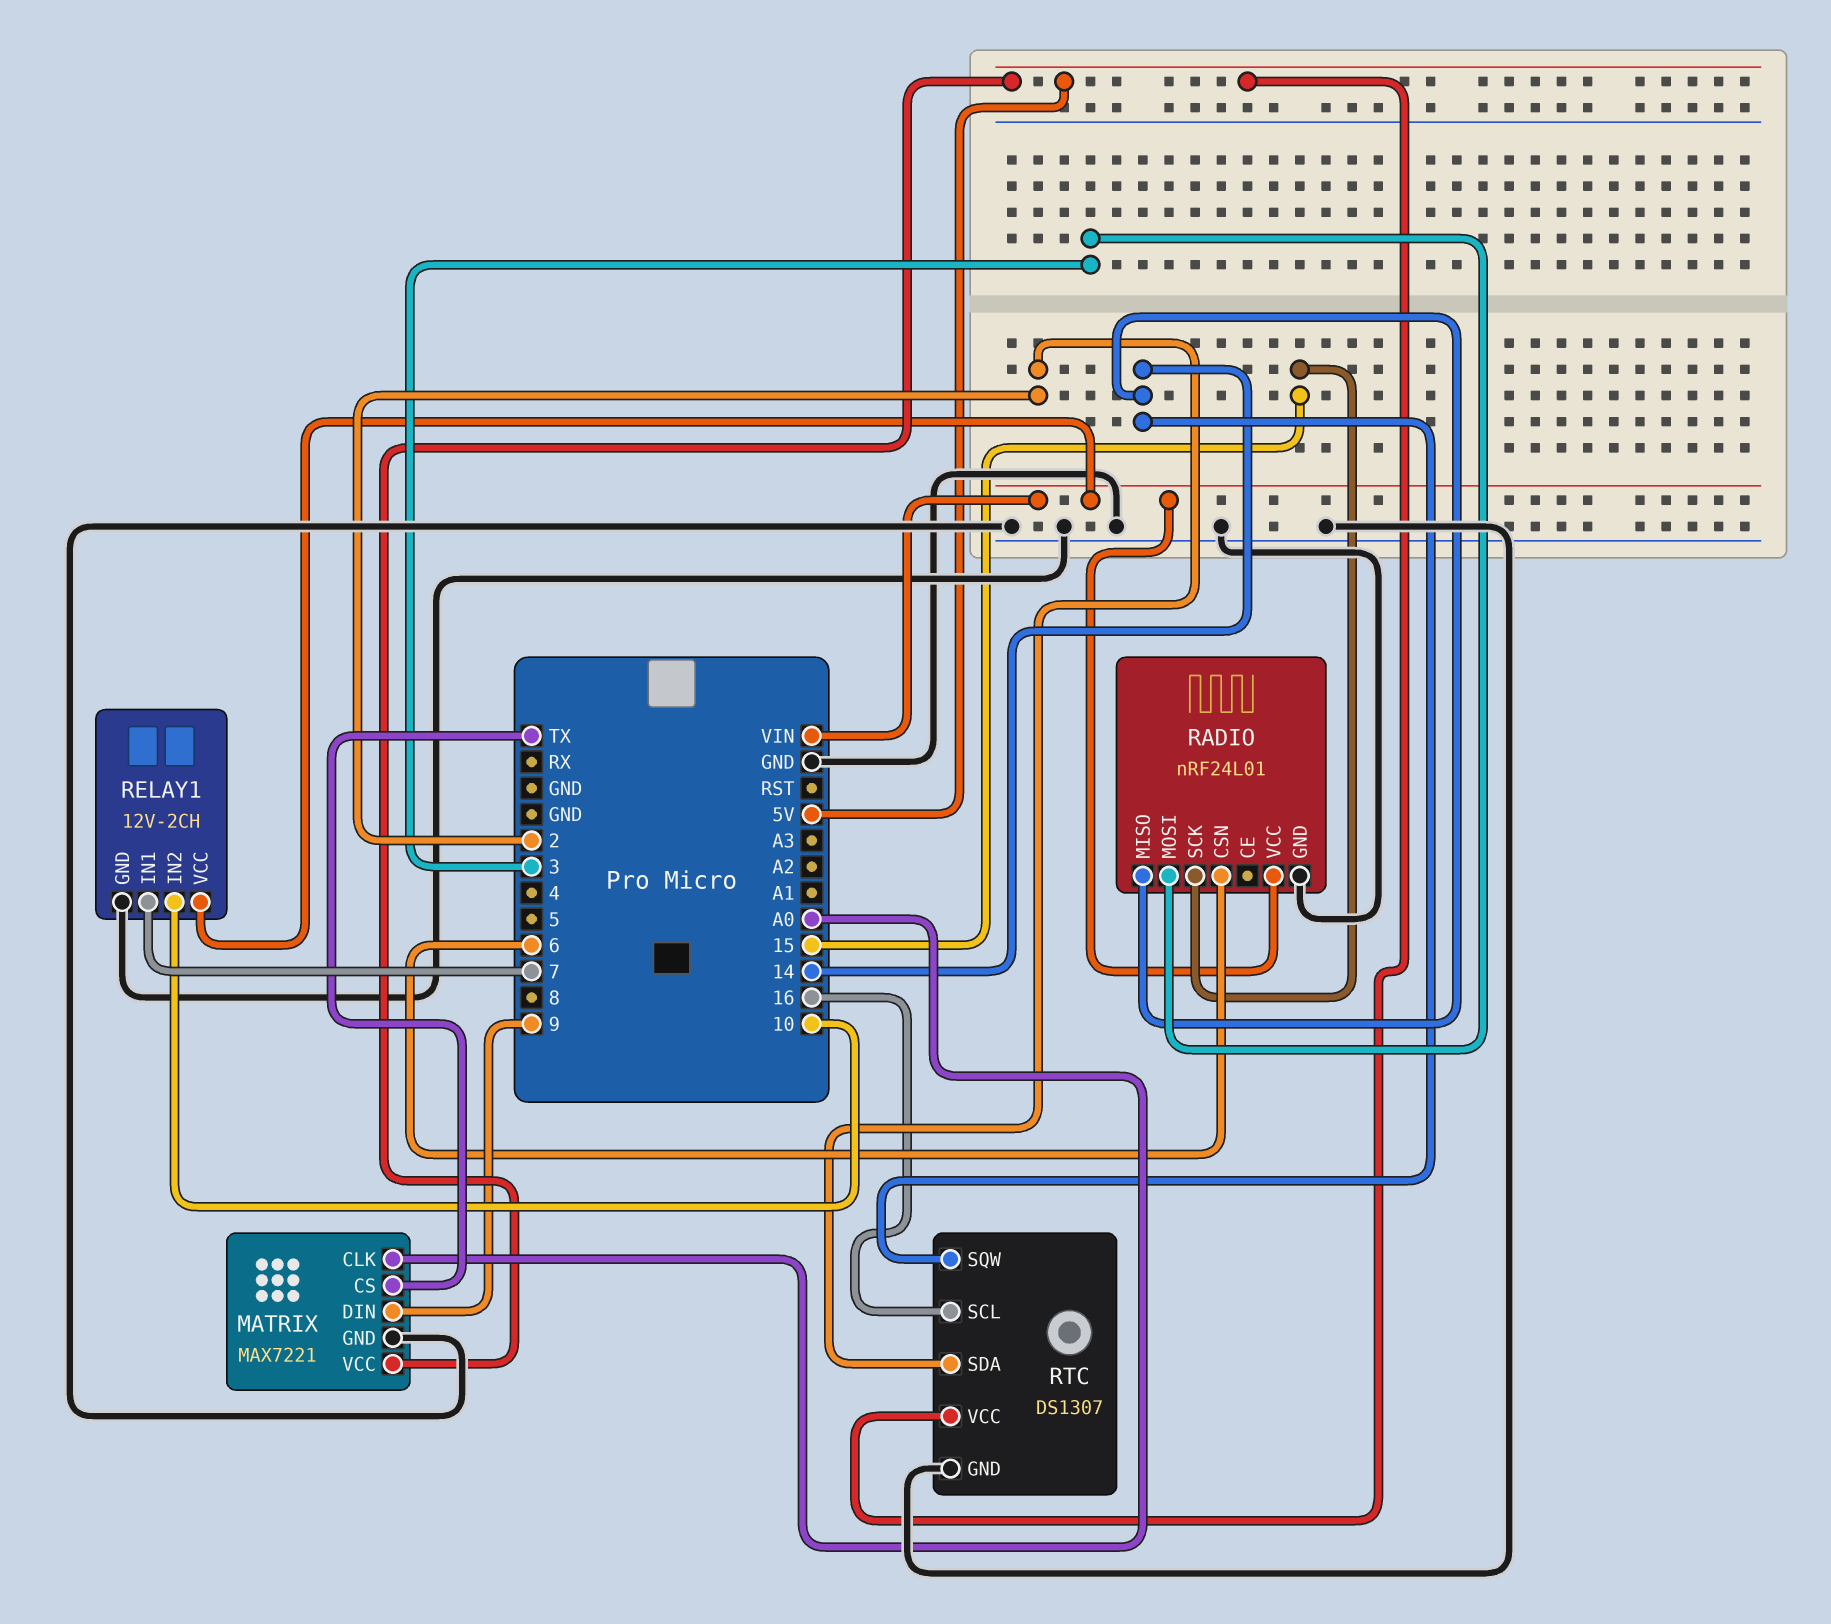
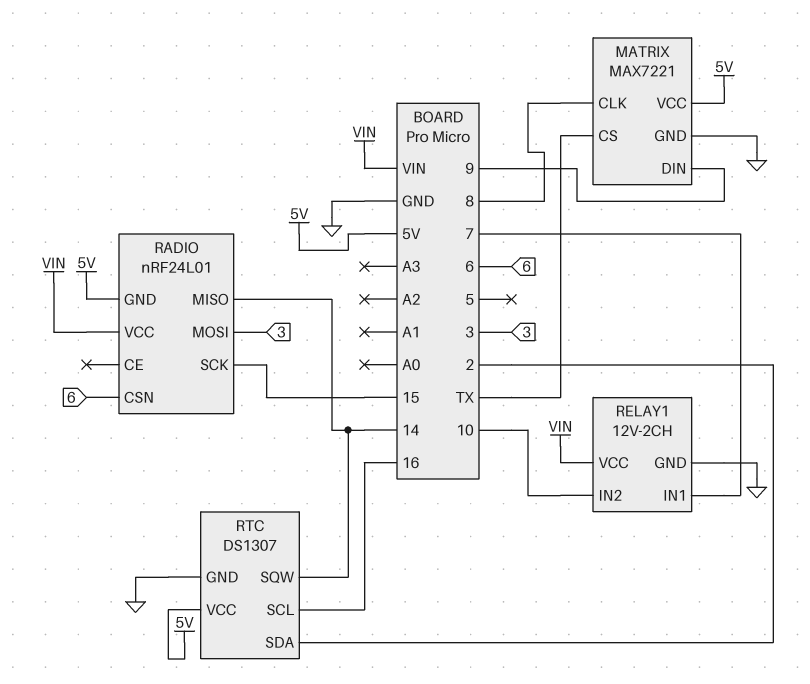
MATRIX pin CLK: A0 -> 8
RADIO pin GND: GND -> 5V

